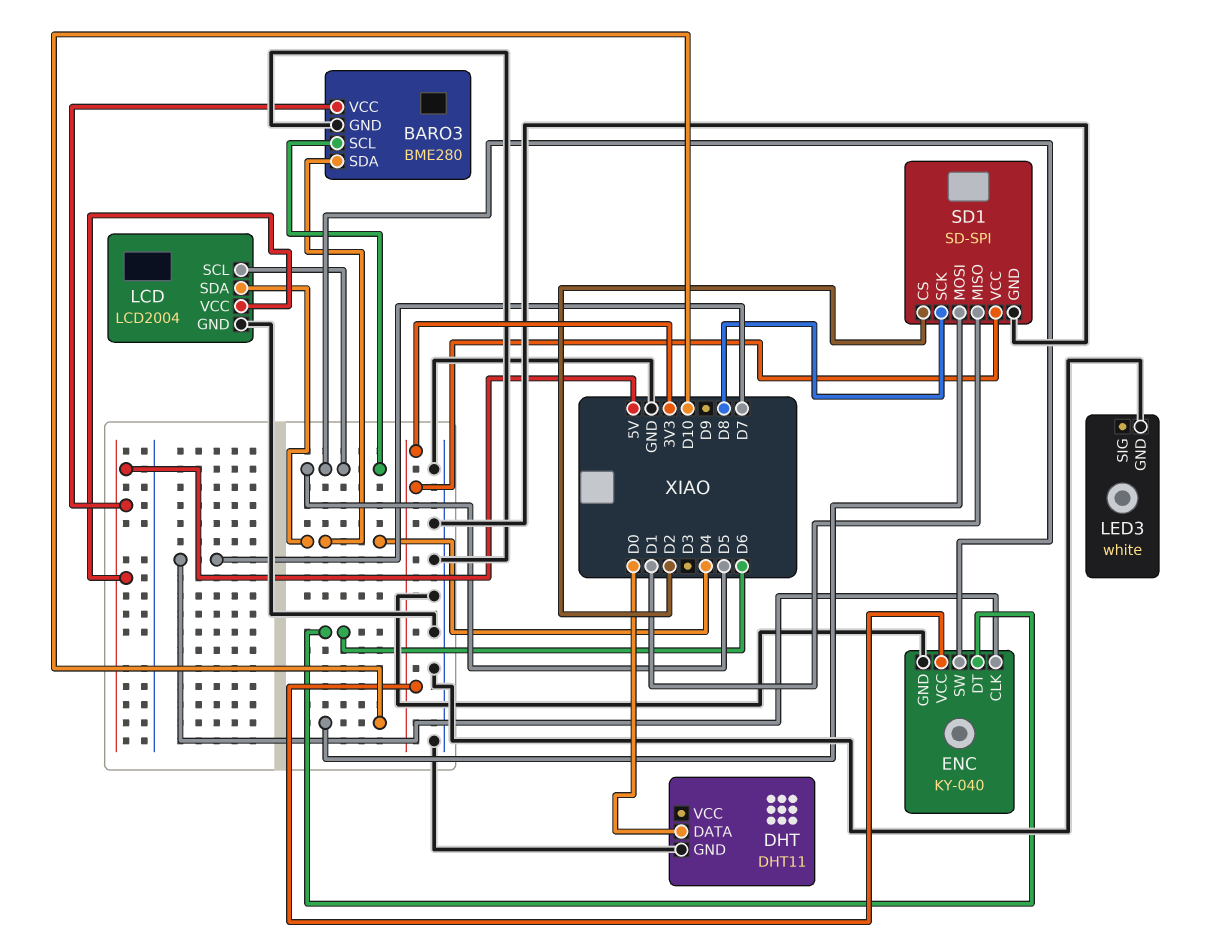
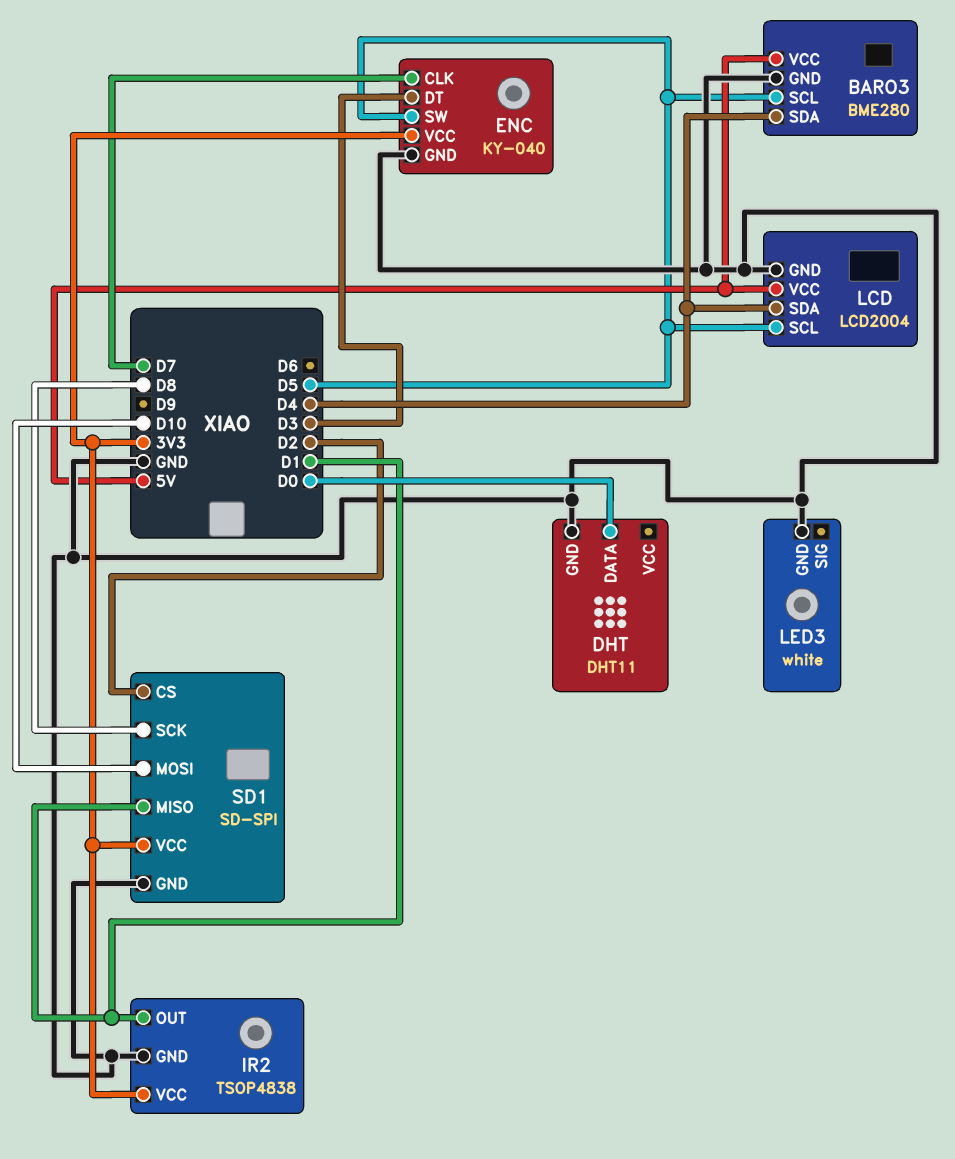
ENC pin DT: D6 -> D3
IR2: none -> TSOP4838
IR2 pin GND: none -> GND
IR2 pin OUT: none -> D1
IR2 pin VCC: none -> 3V3

